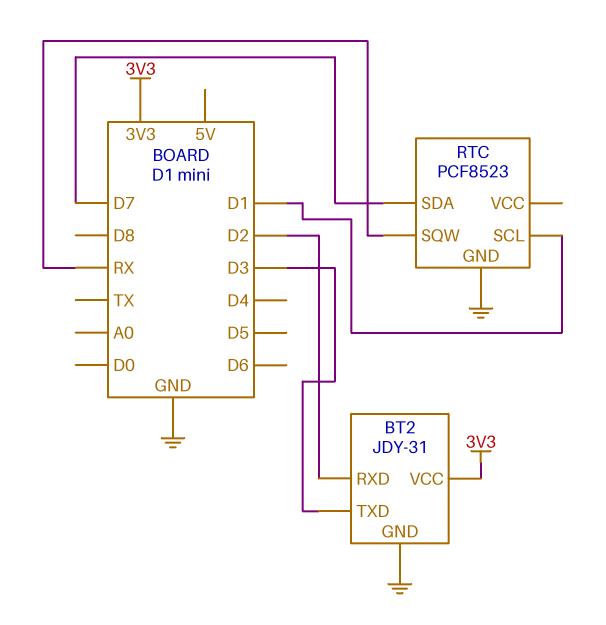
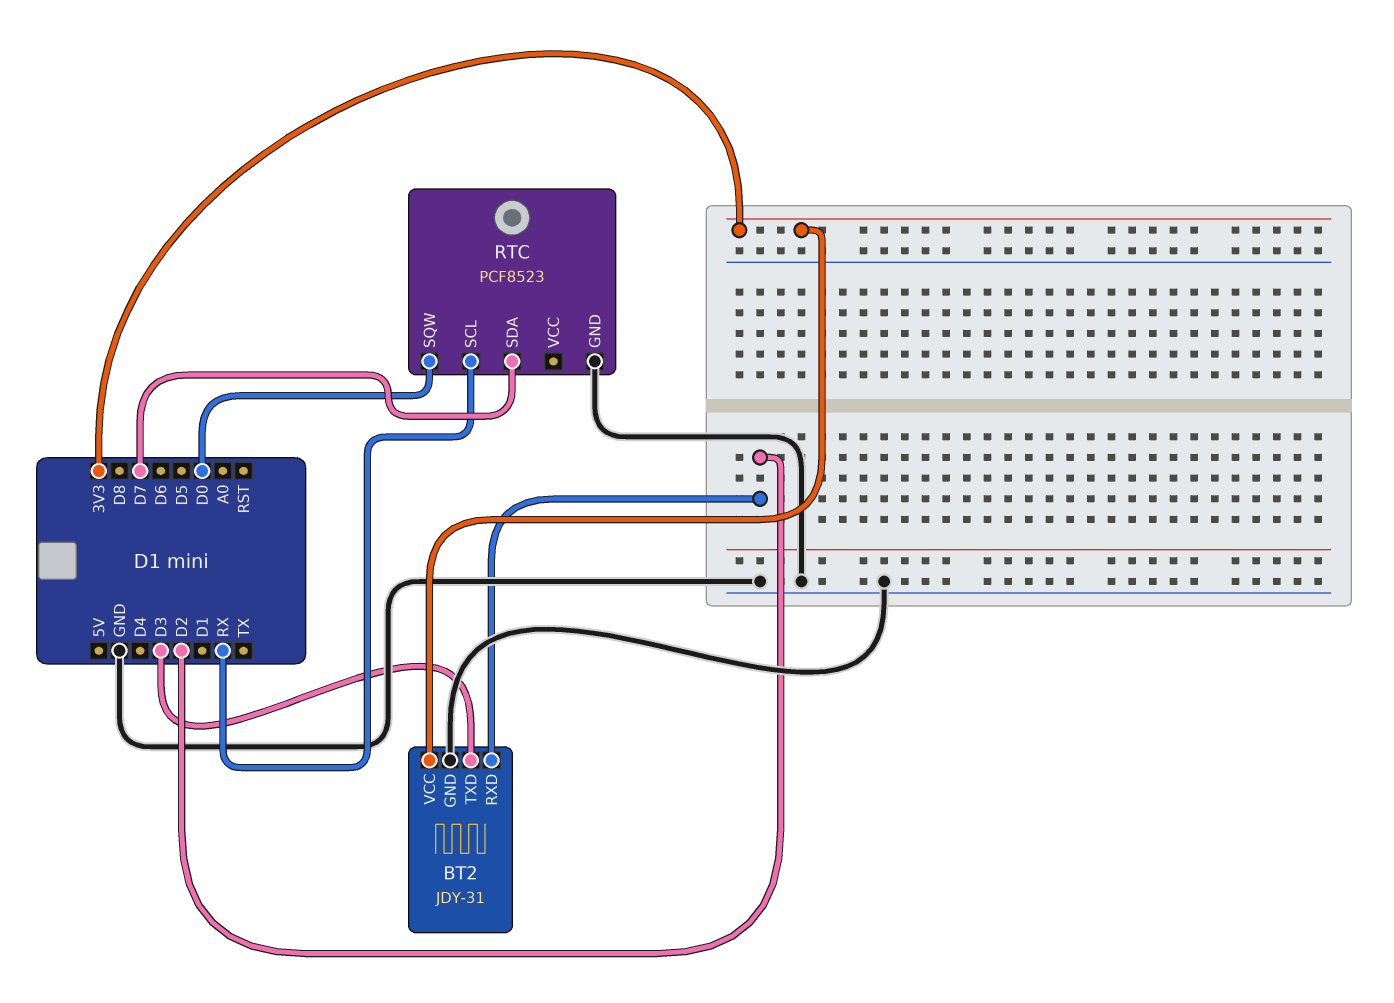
RTC pin SCL: D1 -> RX
RTC pin SQW: RX -> D0

